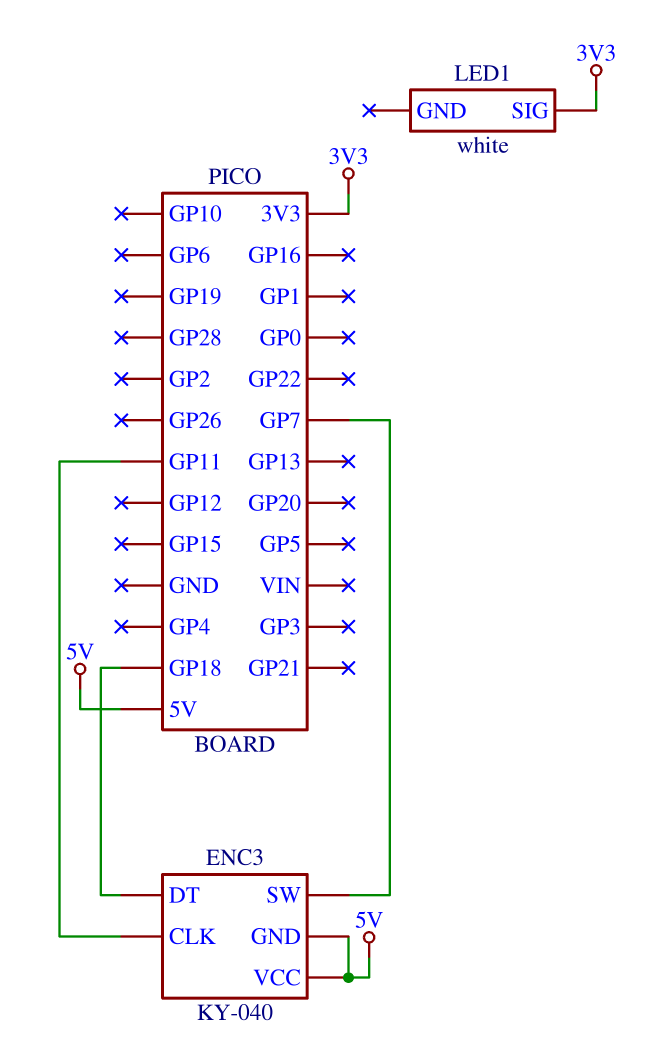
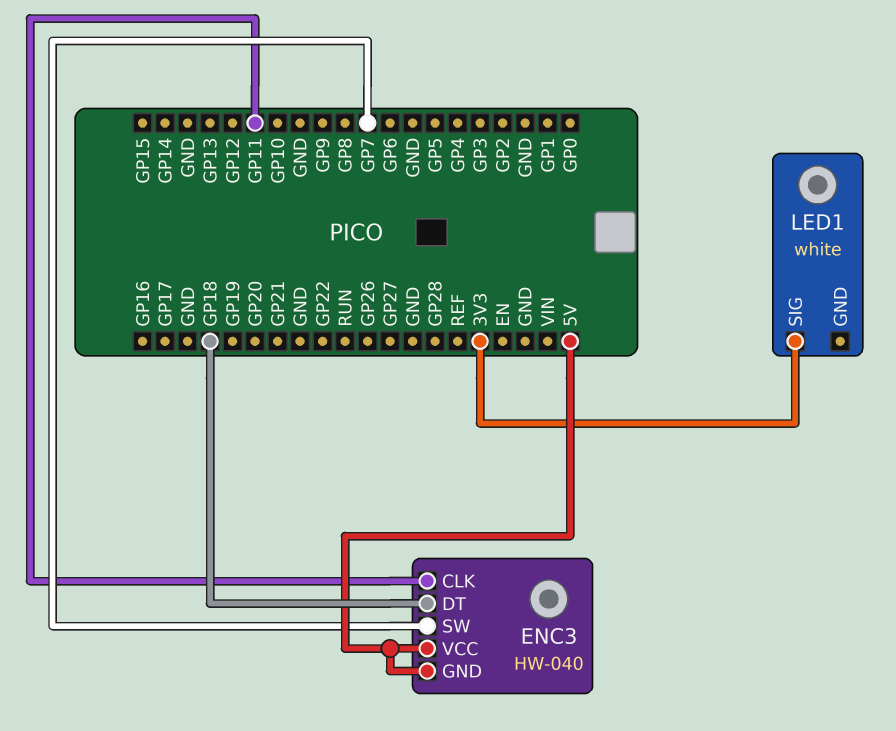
ENC3: KY-040 -> HW-040

